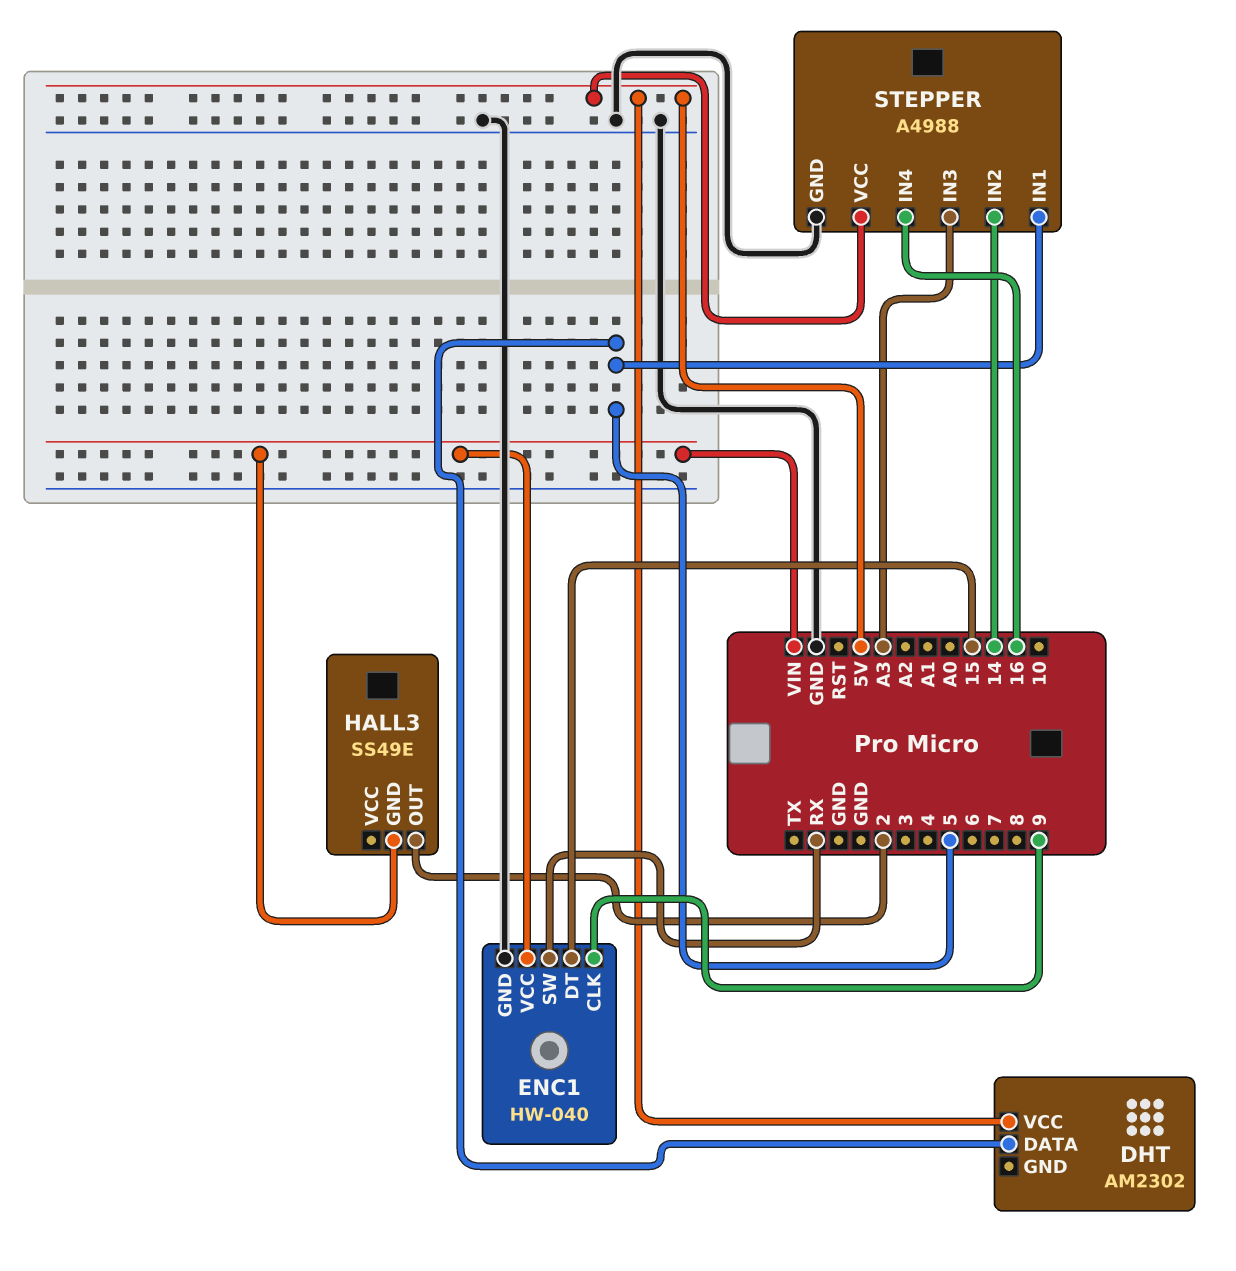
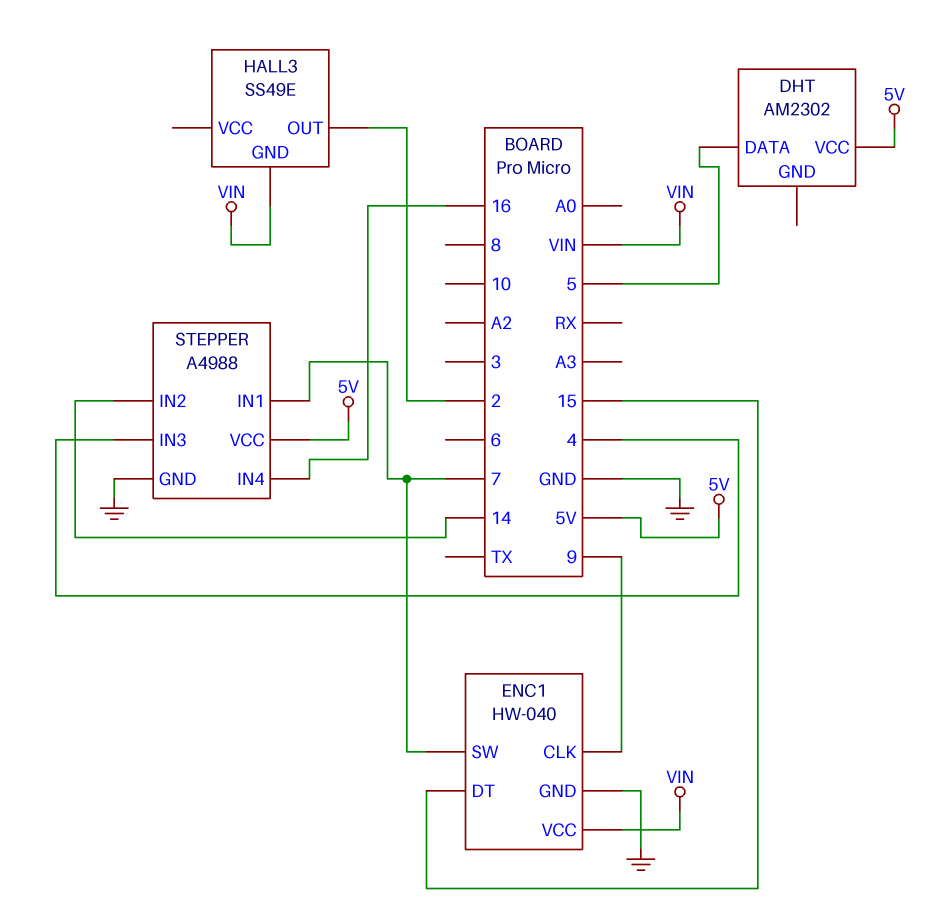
ENC1 pin SW: RX -> 7
STEPPER pin IN1: 5 -> 7
STEPPER pin IN3: A3 -> 4

